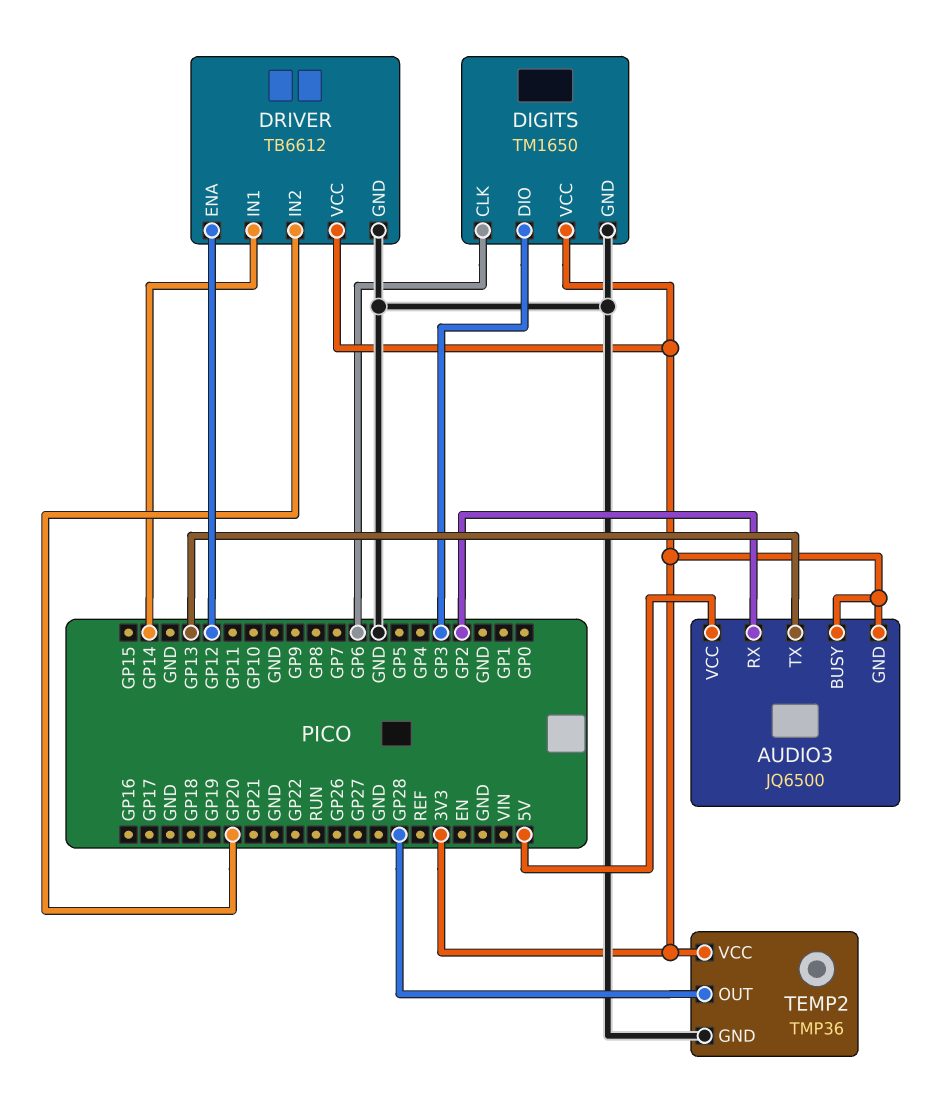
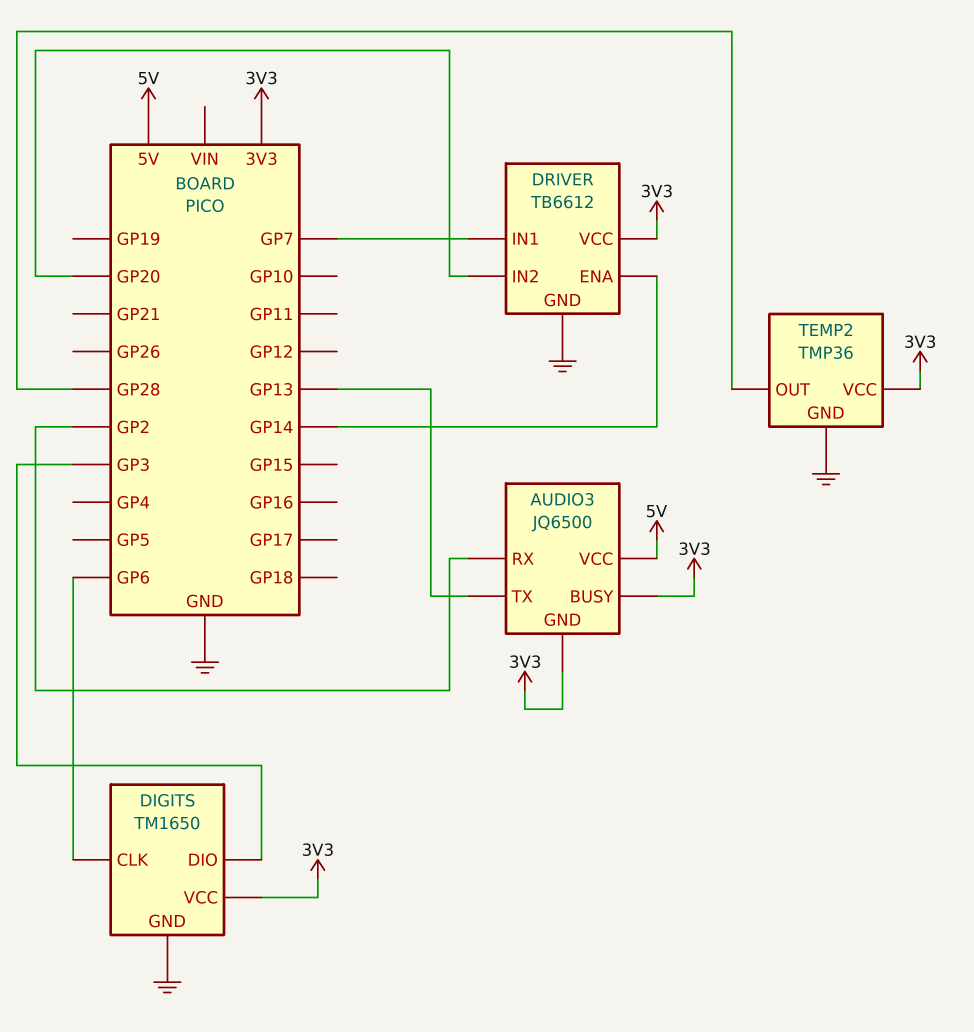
DRIVER pin ENA: GP12 -> GP14
DRIVER pin IN1: GP14 -> GP7

